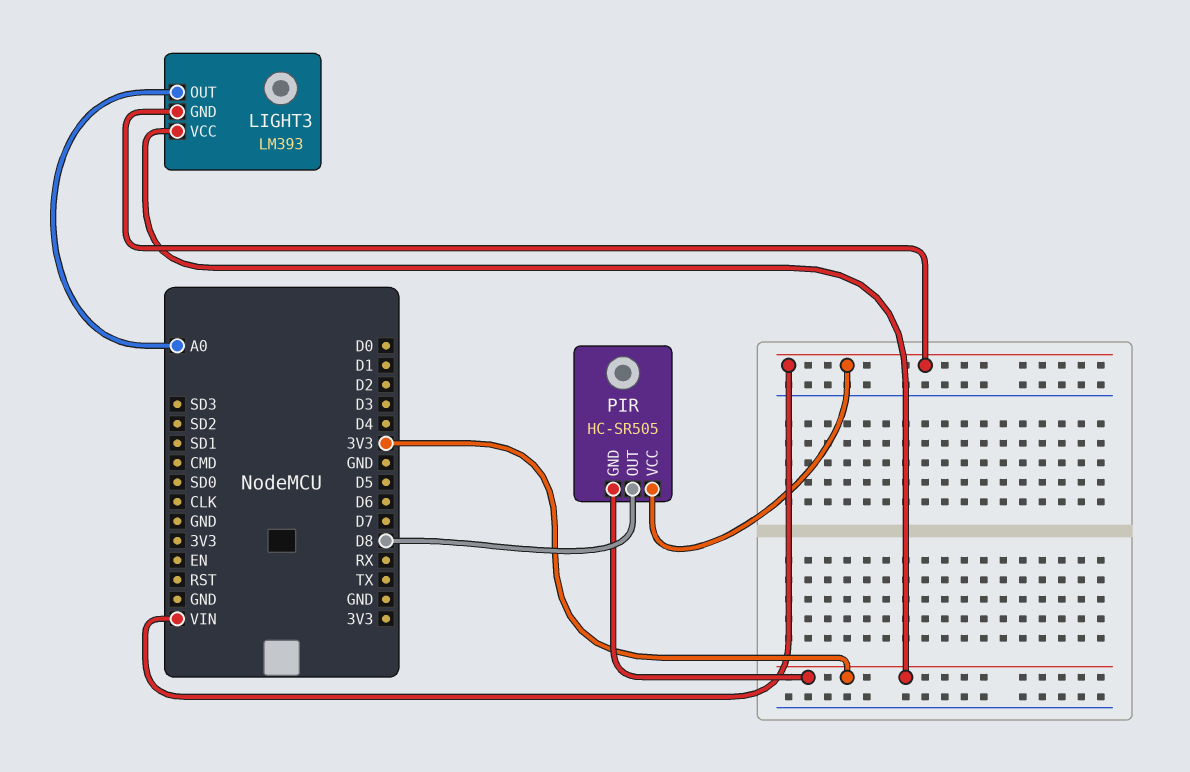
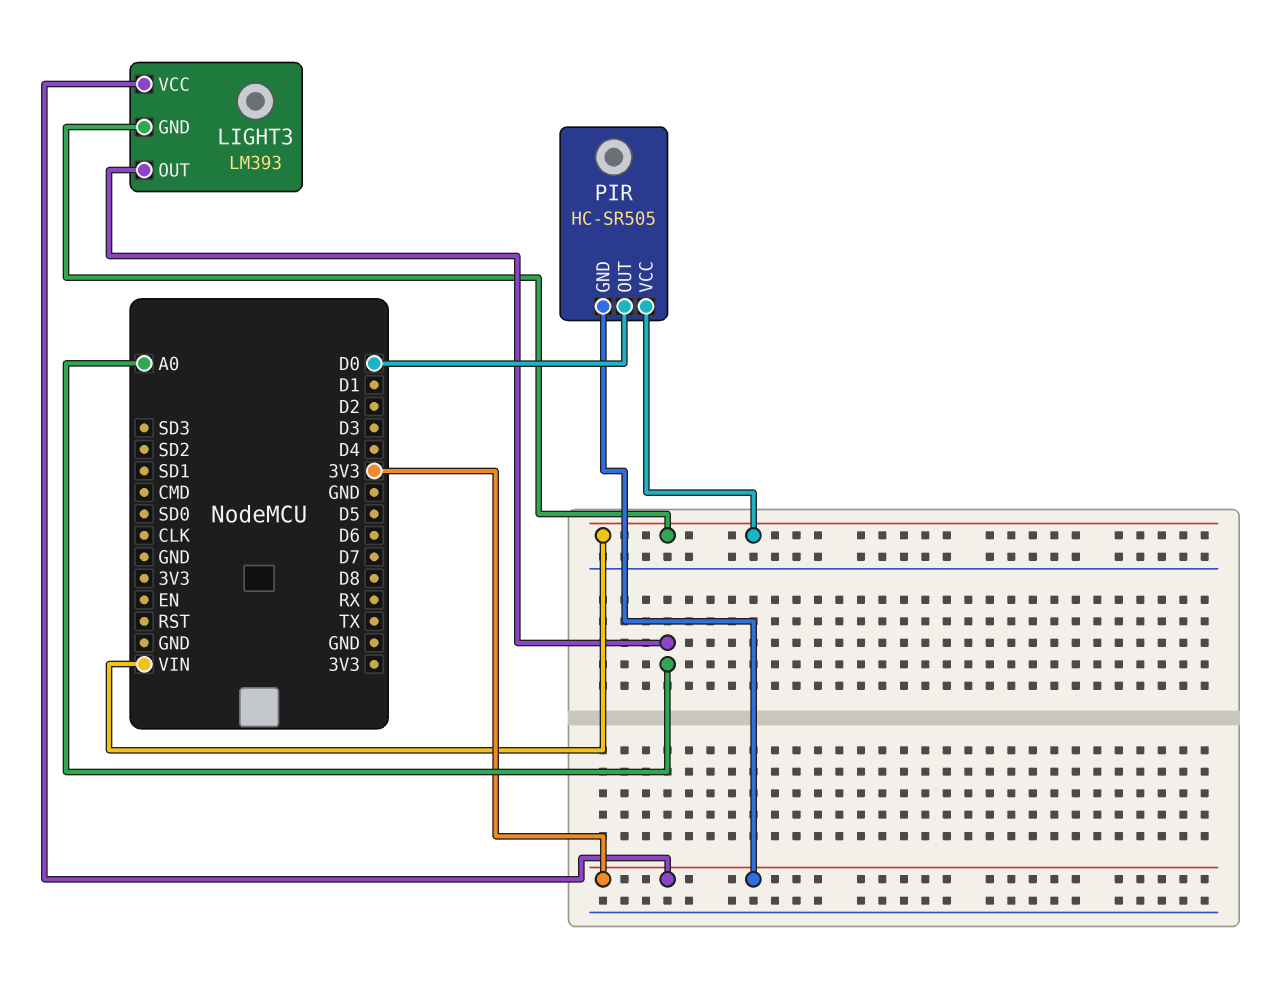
PIR pin OUT: D8 -> D0

